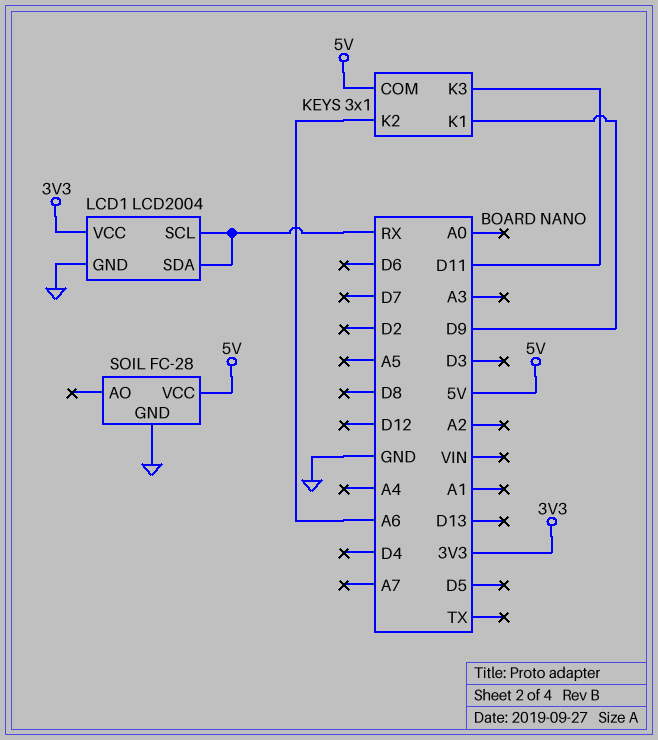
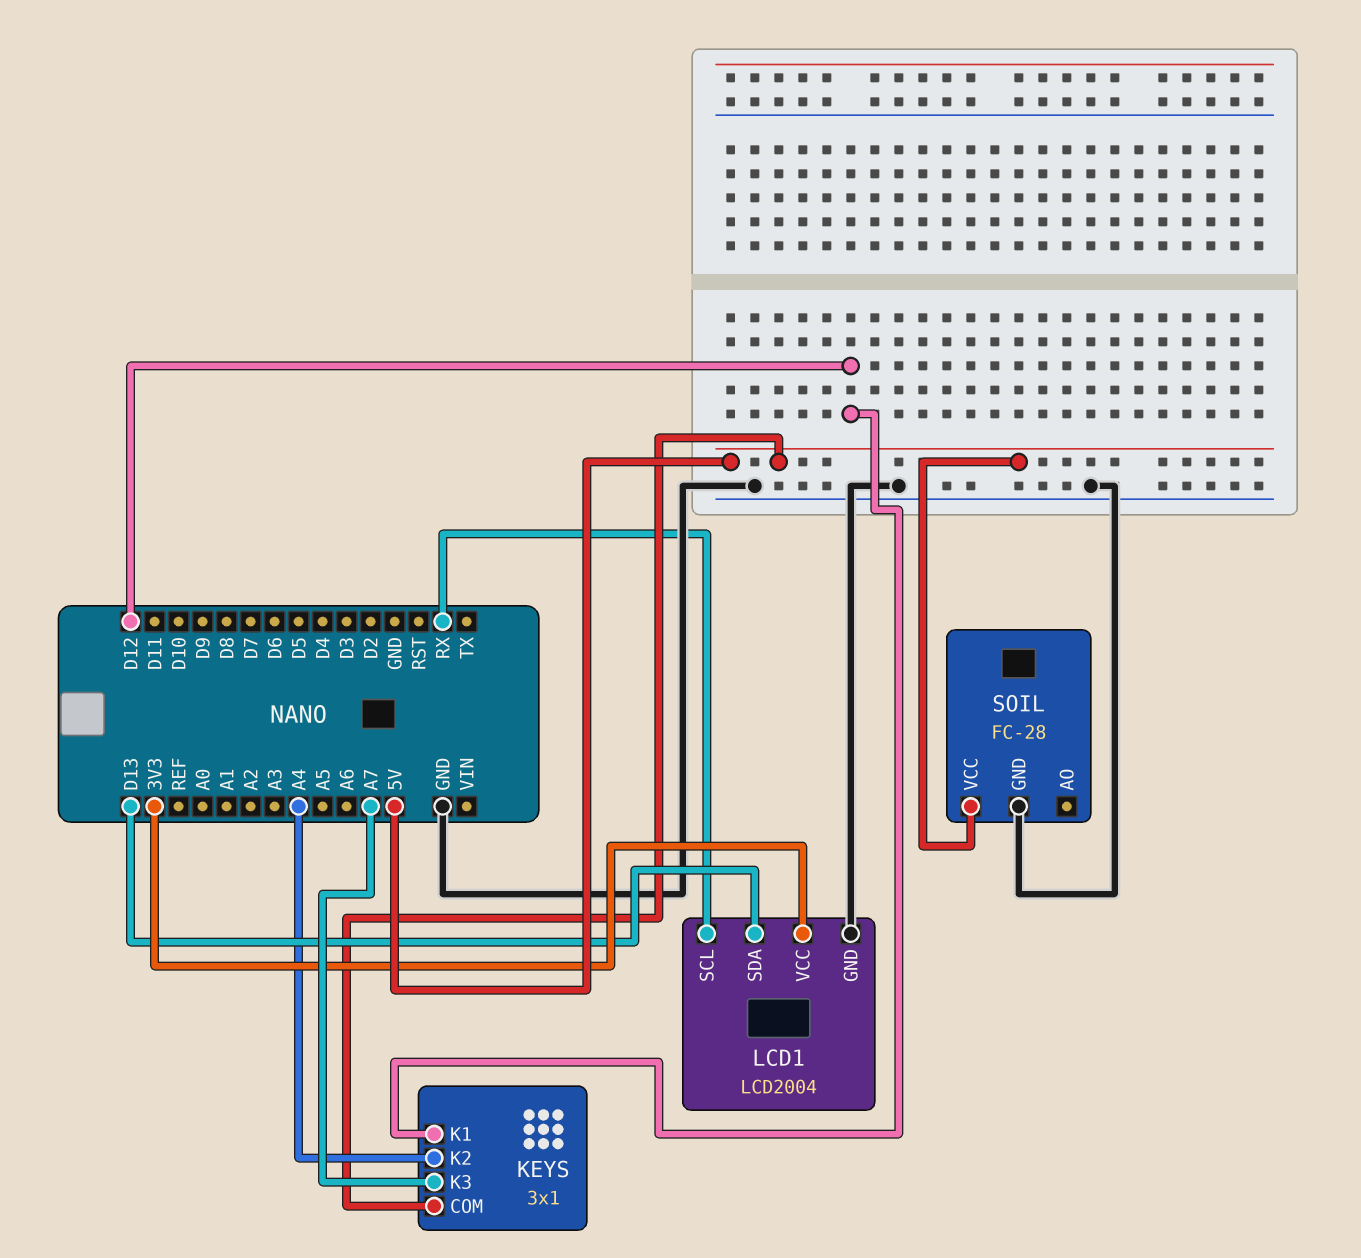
KEYS pin K1: D9 -> D12
KEYS pin K2: A6 -> A4
KEYS pin K3: D11 -> A7
LCD1 pin SDA: RX -> D13

